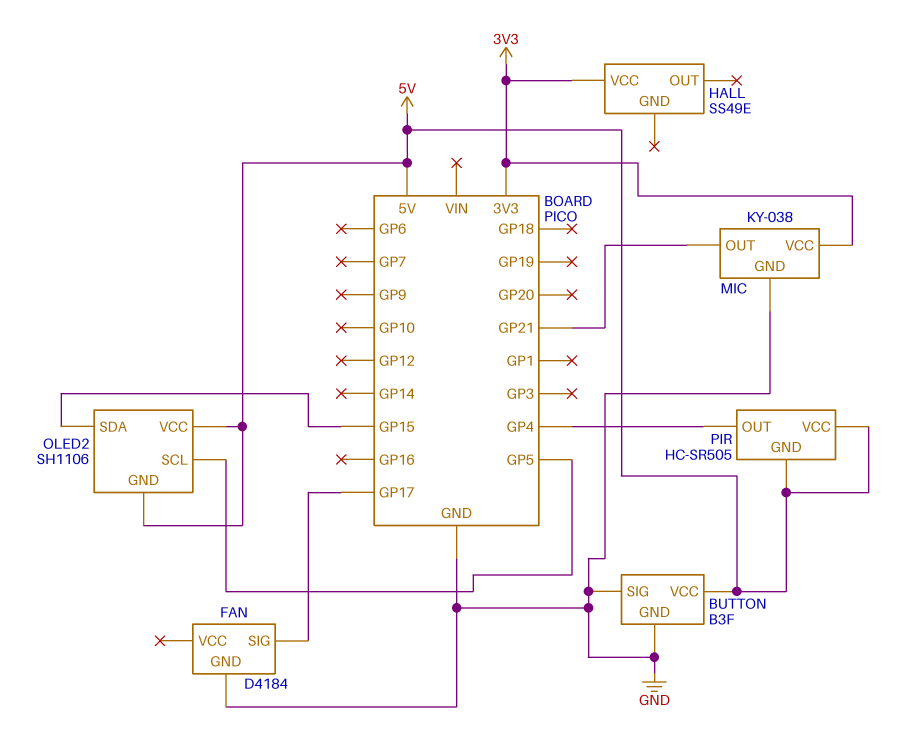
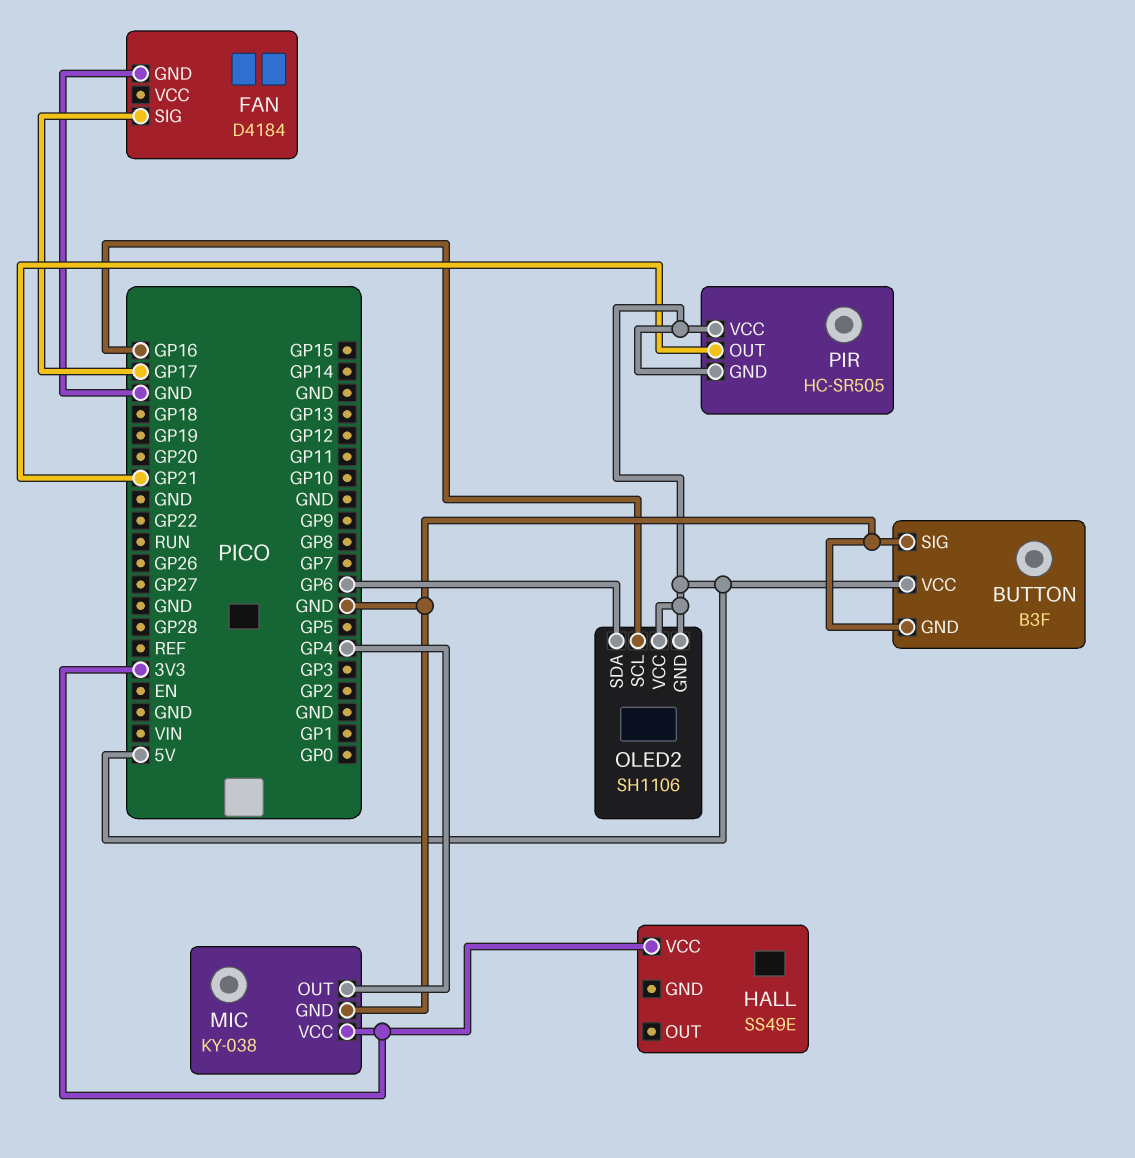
MIC pin OUT: GP21 -> GP4
OLED2 pin SCL: GP5 -> GP16
OLED2 pin SDA: GP15 -> GP6
PIR pin OUT: GP4 -> GP21

